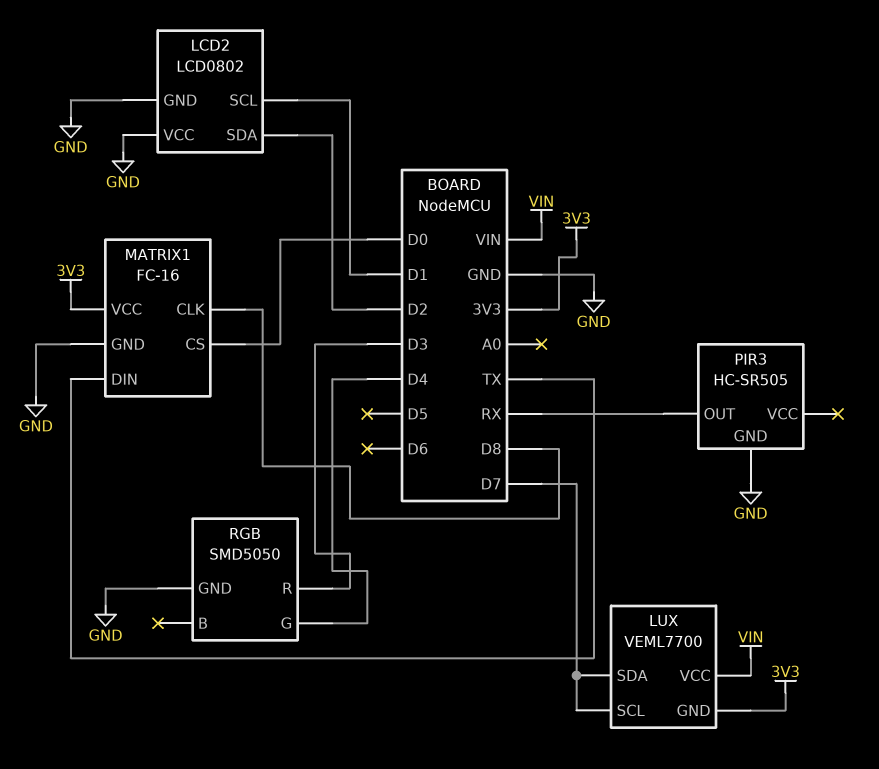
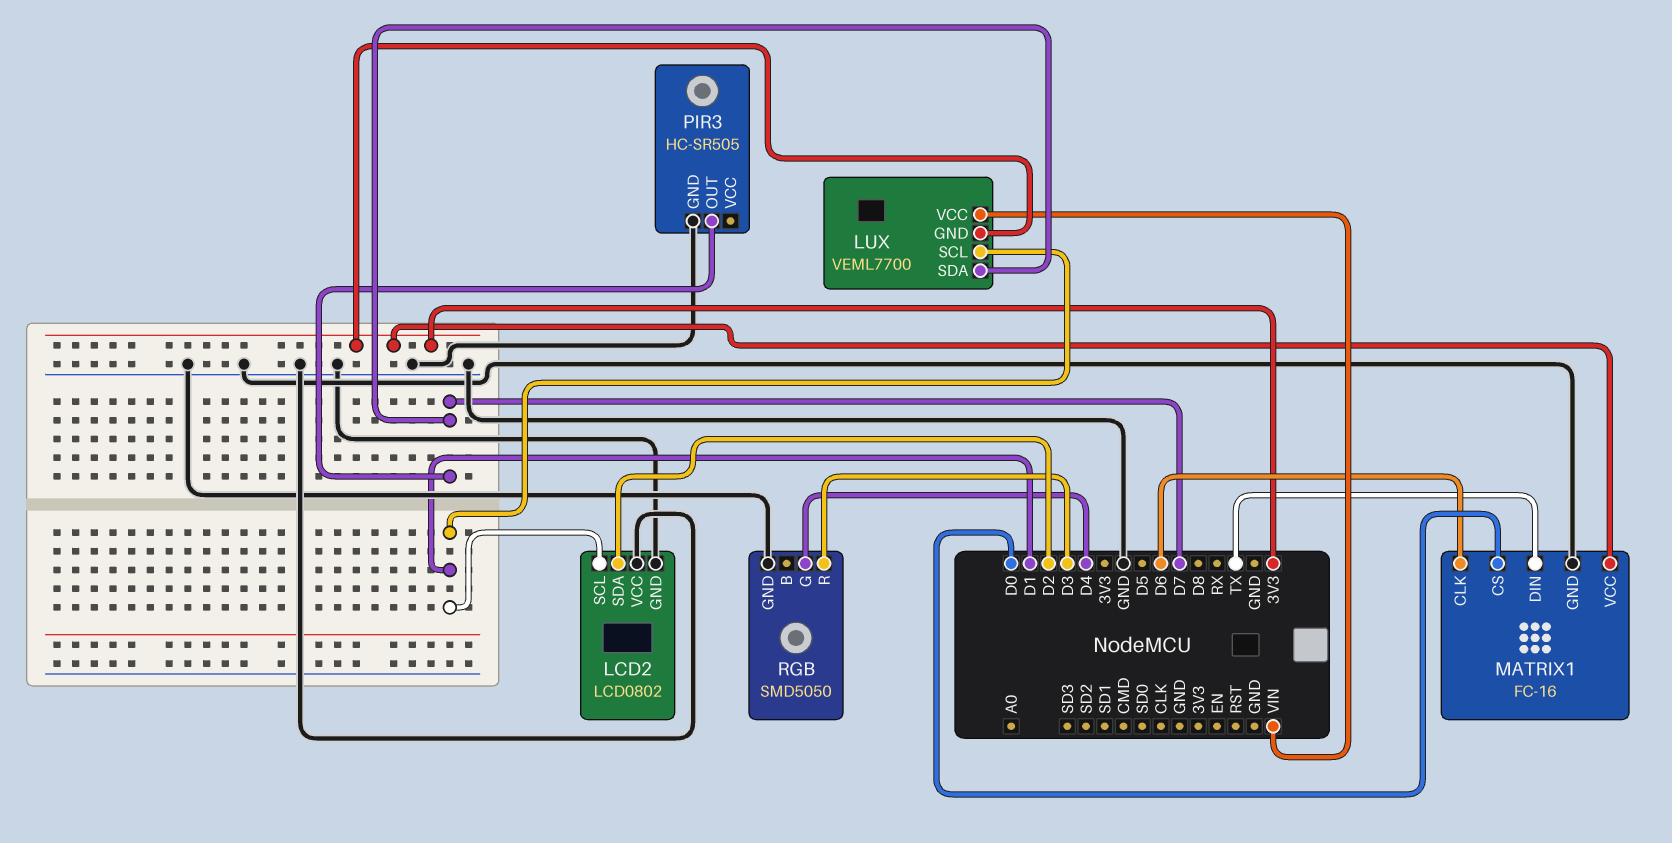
LUX pin SCL: D7 -> D1
MATRIX1 pin CLK: D8 -> D6
PIR3 pin OUT: RX -> D7

